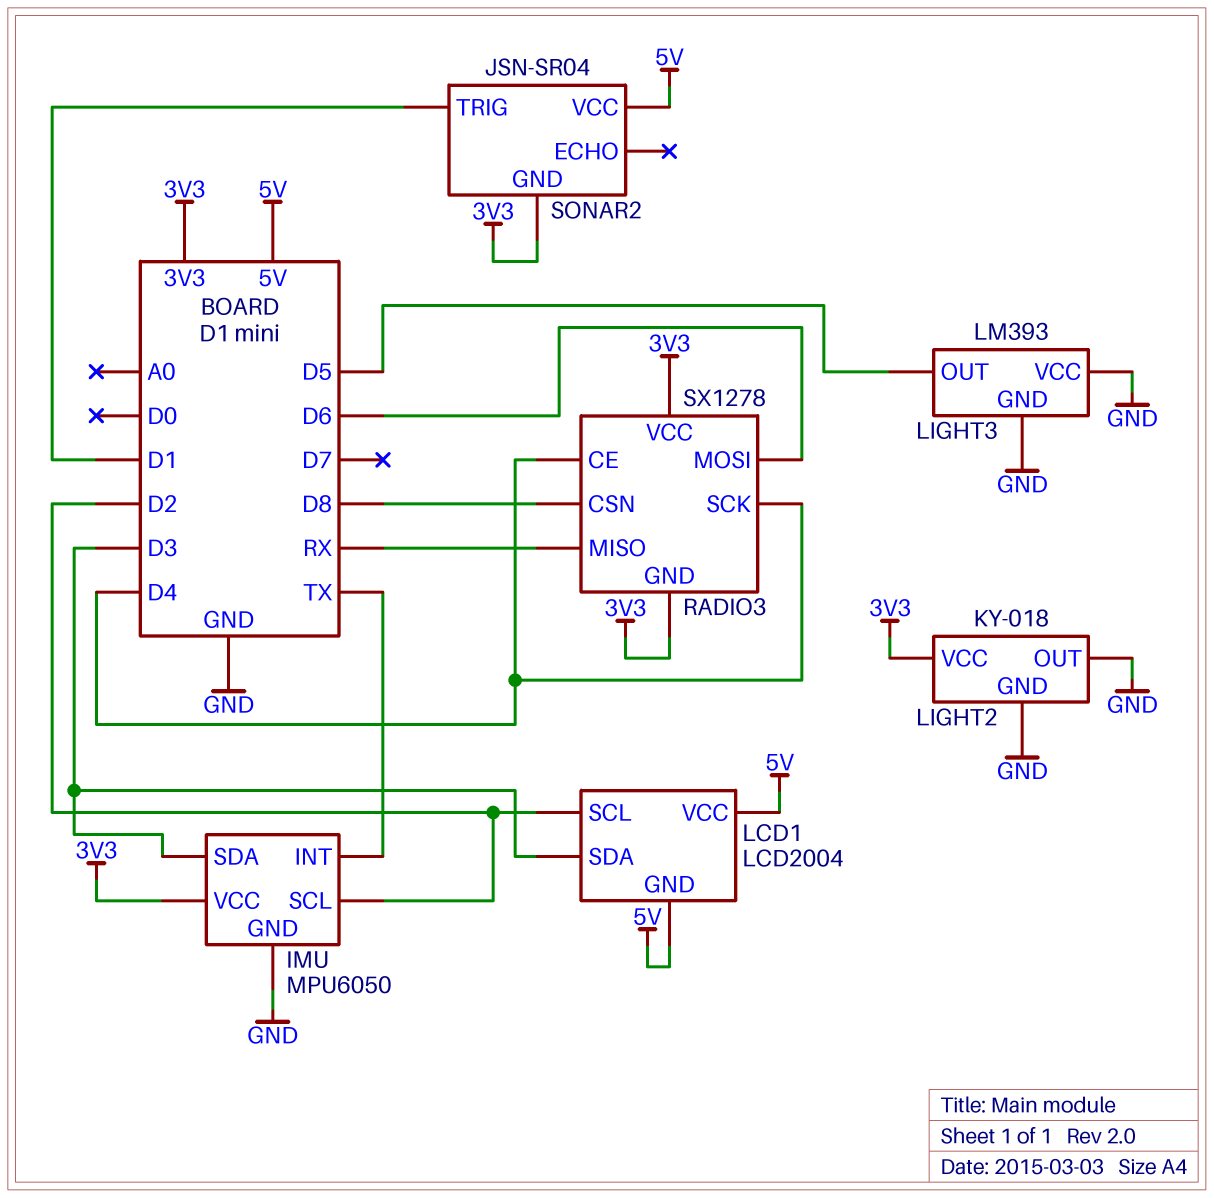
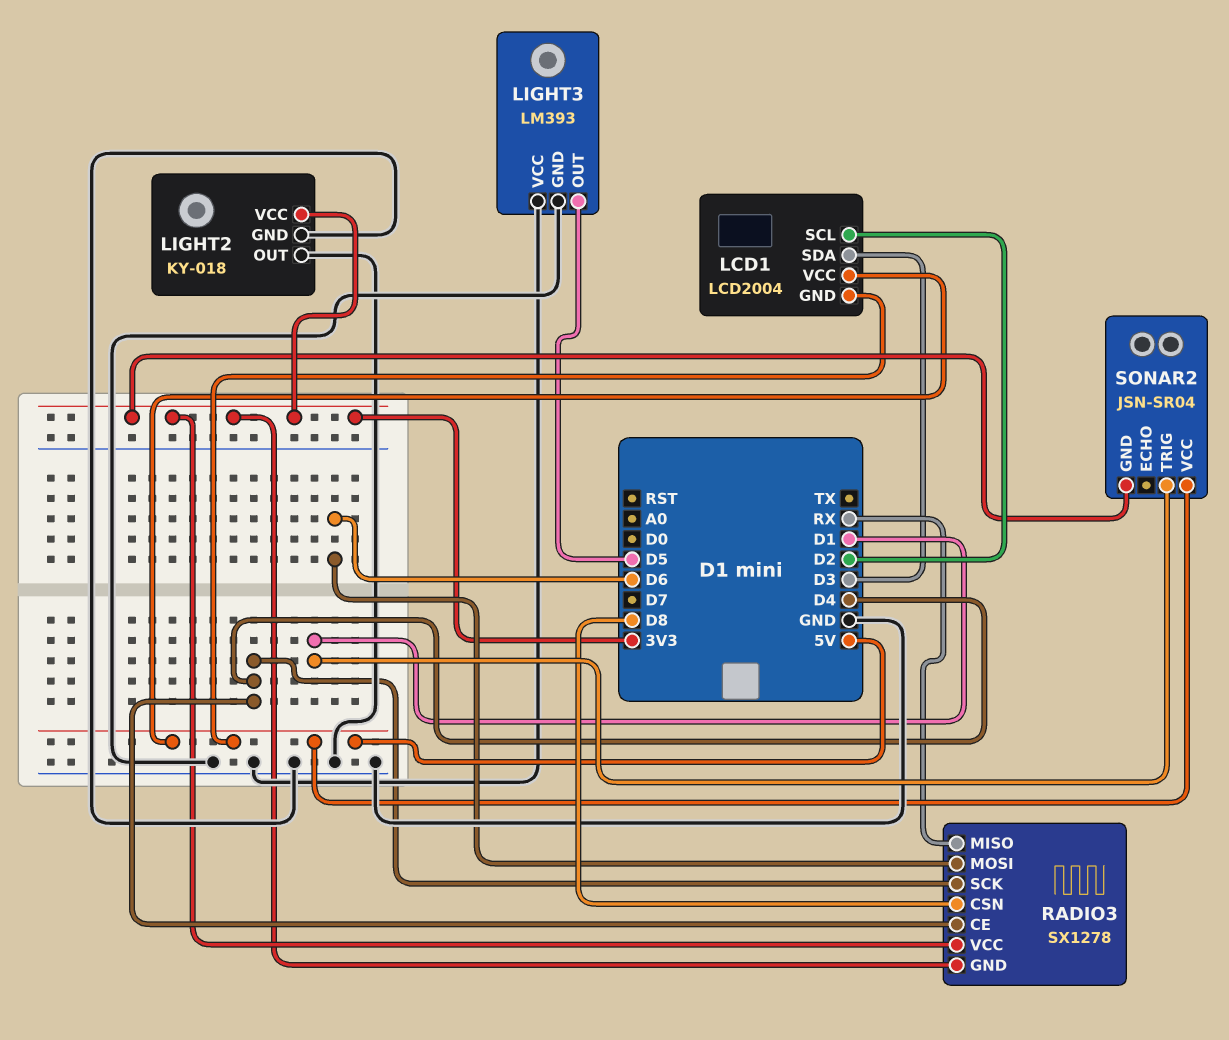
IMU: MPU6050 -> none
IMU pin GND: GND -> none
IMU pin INT: TX -> none
IMU pin SCL: D2 -> none
IMU pin SDA: D3 -> none
IMU pin VCC: 3V3 -> none

